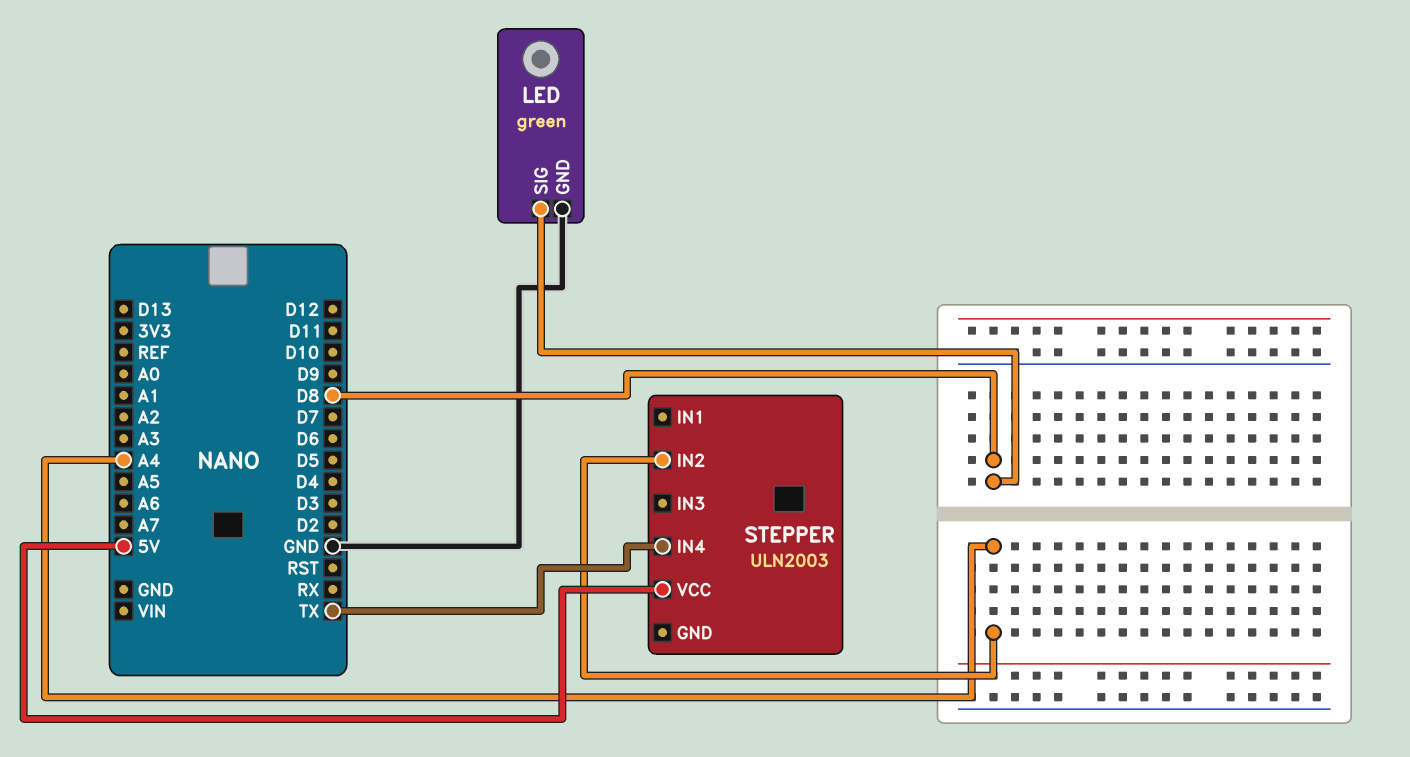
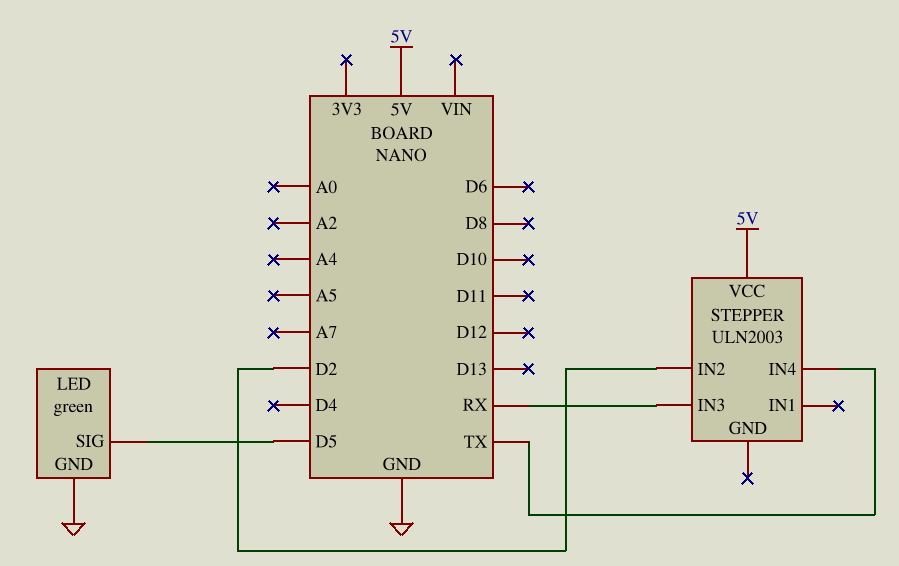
LED pin SIG: D8 -> D5
STEPPER pin IN2: A4 -> D2
STEPPER pin IN3: none -> RX

